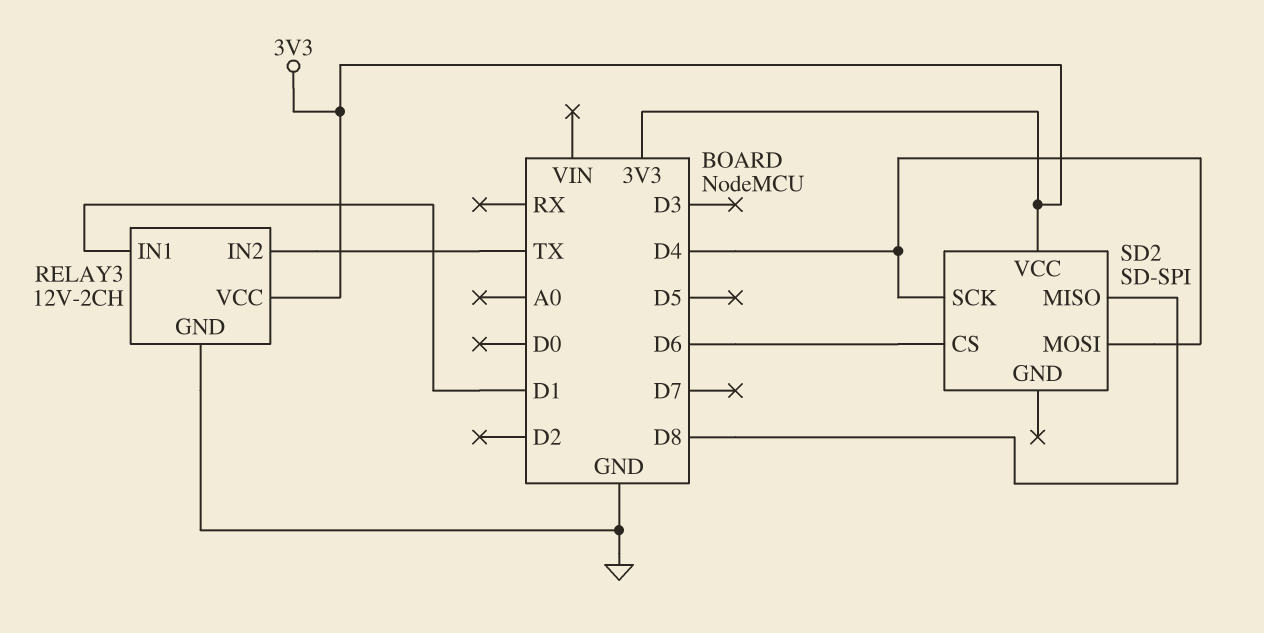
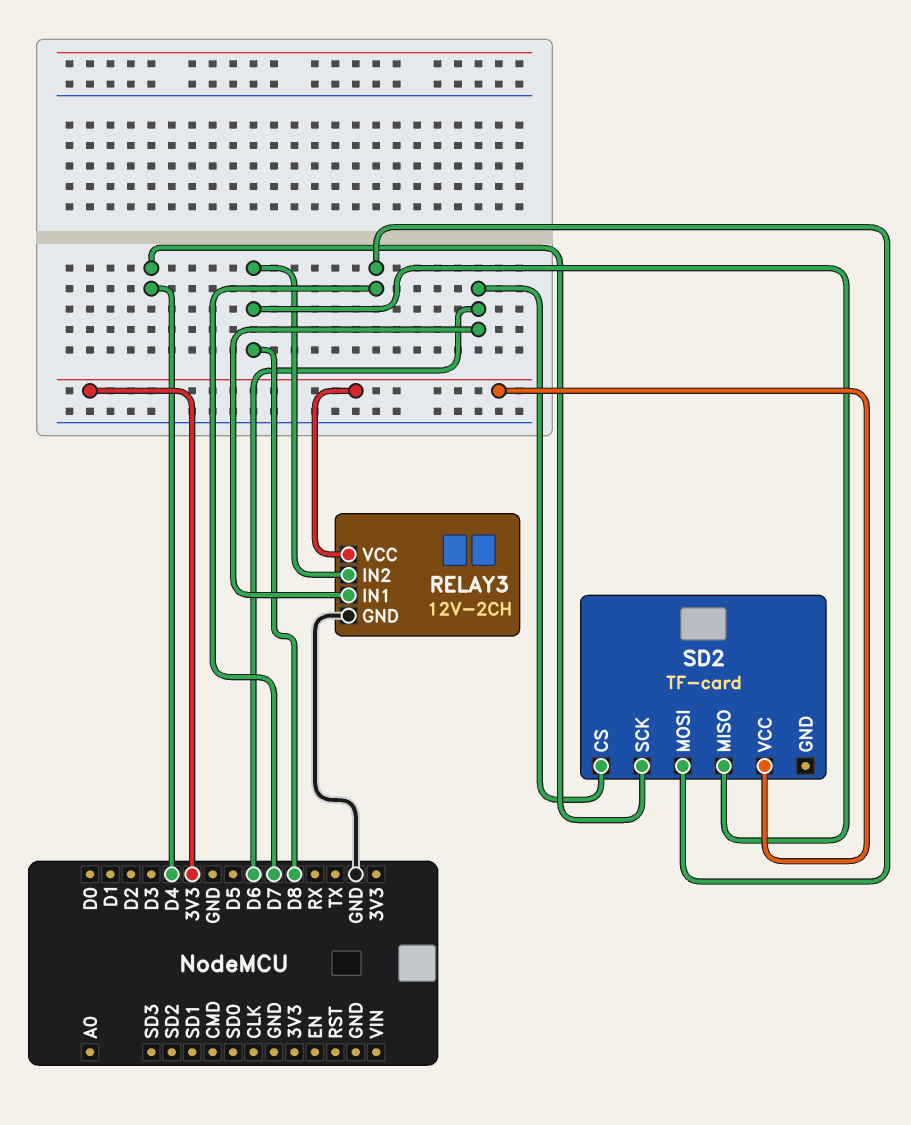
RELAY3 pin IN1: D1 -> D6
RELAY3 pin IN2: TX -> D8
SD2: SD-SPI -> TF-card
SD2 pin MOSI: D4 -> D7

